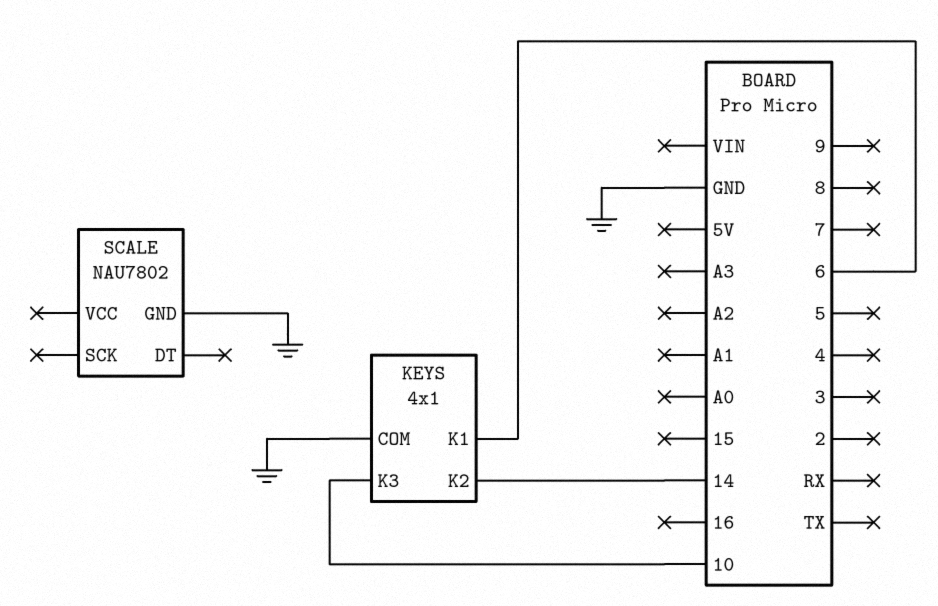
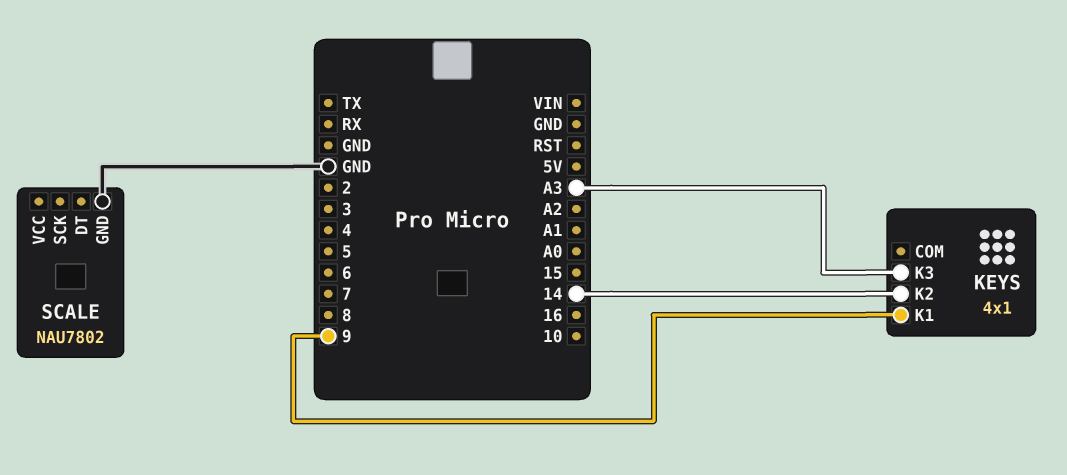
KEYS pin COM: GND -> none
KEYS pin K1: 6 -> 9
KEYS pin K3: 10 -> A3

